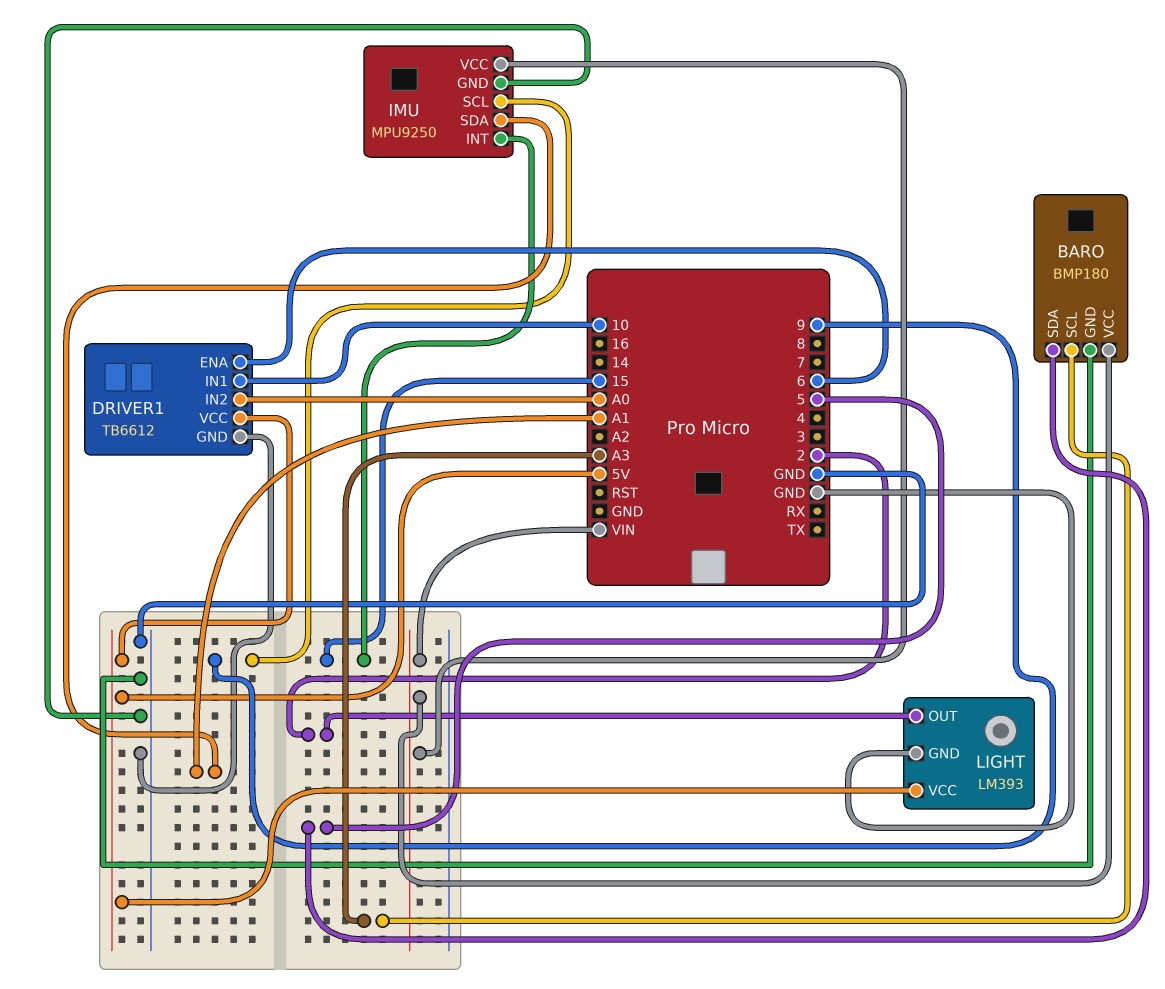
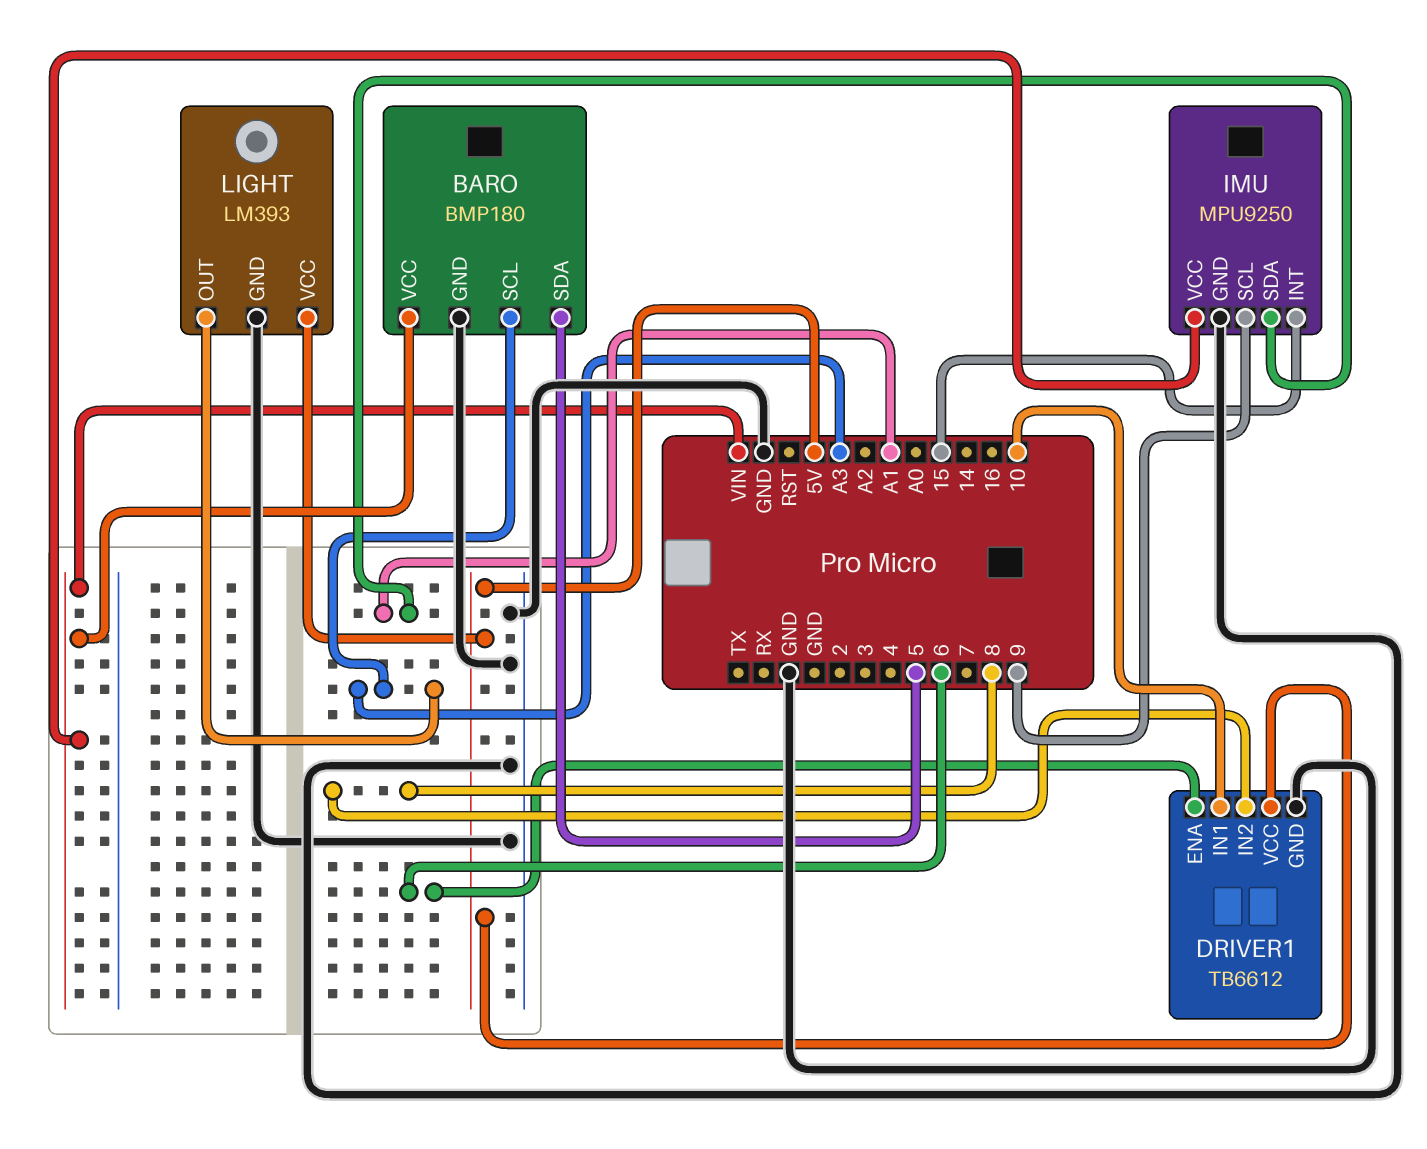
DRIVER1 pin IN2: A0 -> 8
LIGHT pin OUT: 2 -> A3

